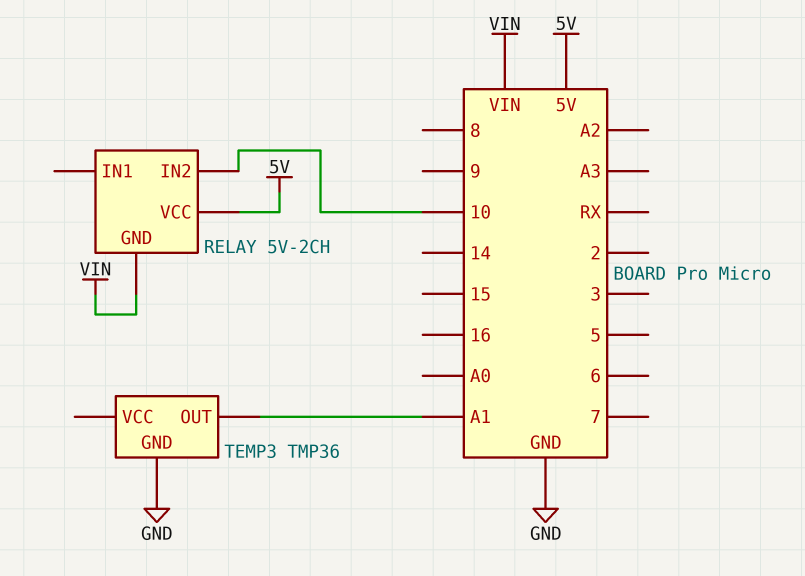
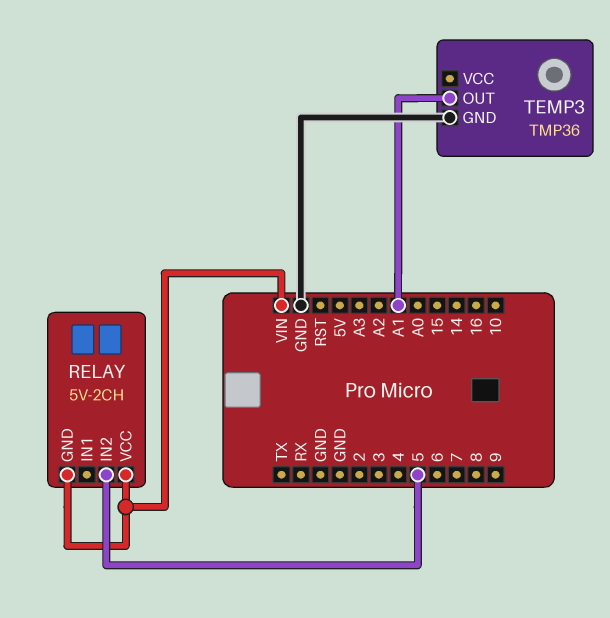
RELAY pin IN2: 10 -> 5
RELAY pin VCC: 5V -> VIN

